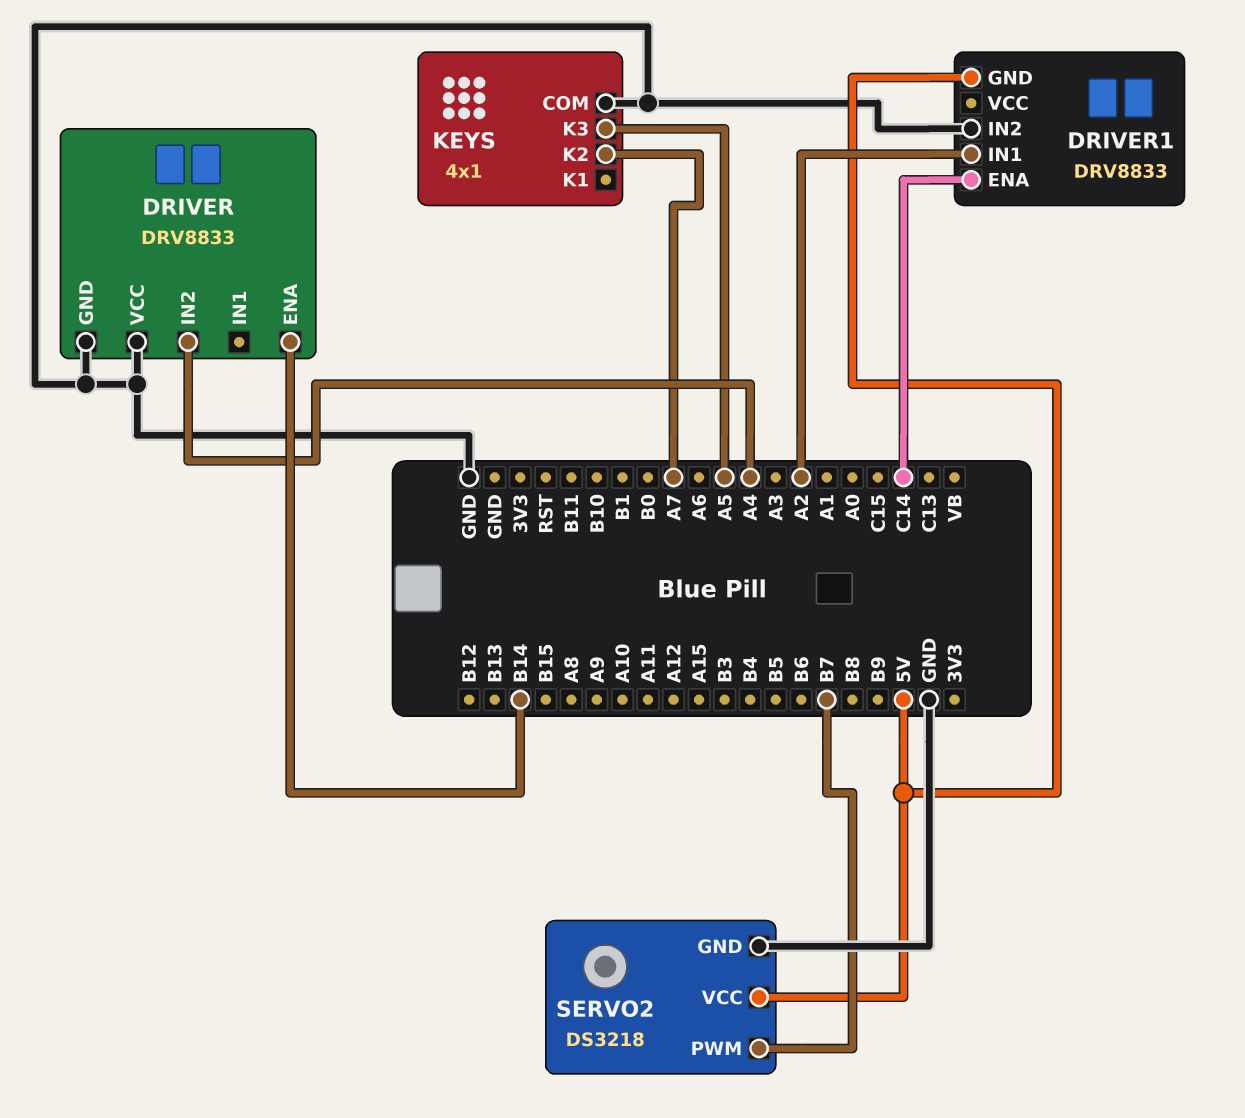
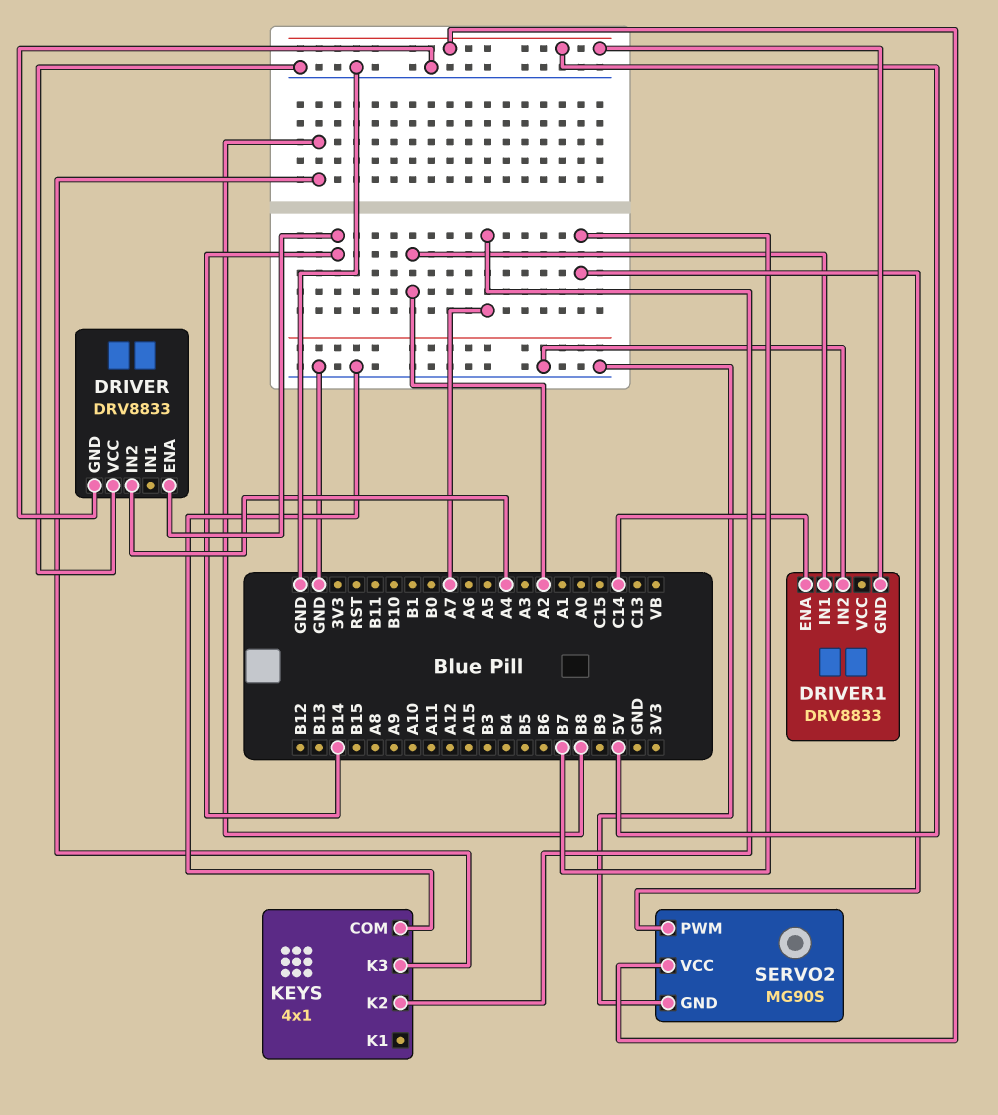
KEYS pin K3: A5 -> B8
SERVO2: DS3218 -> MG90S

